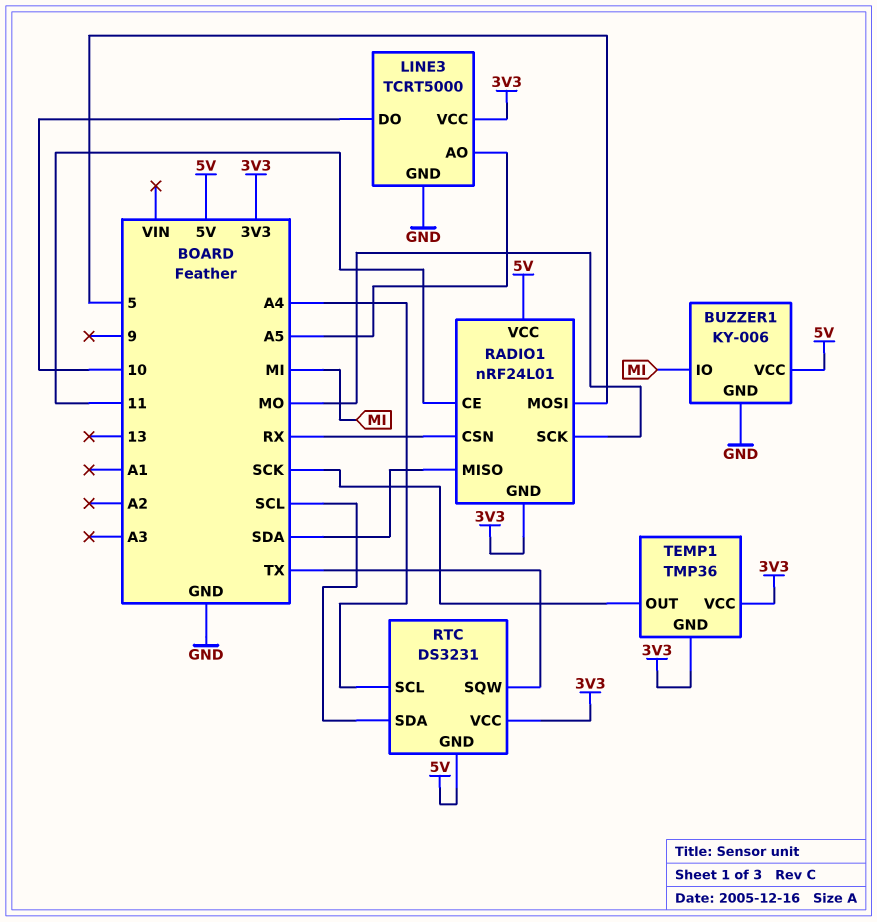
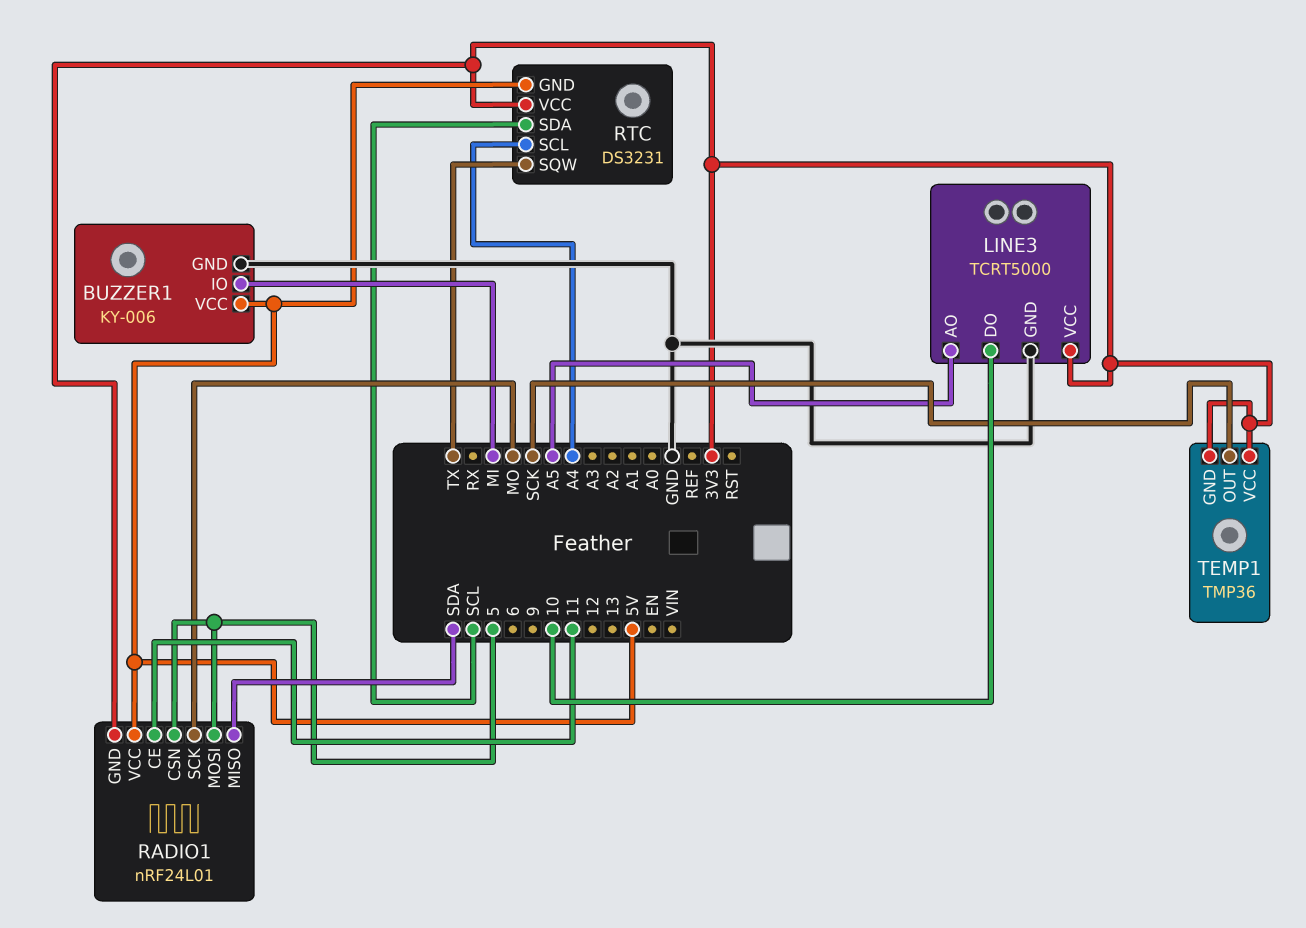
RADIO1 pin CSN: RX -> 5

